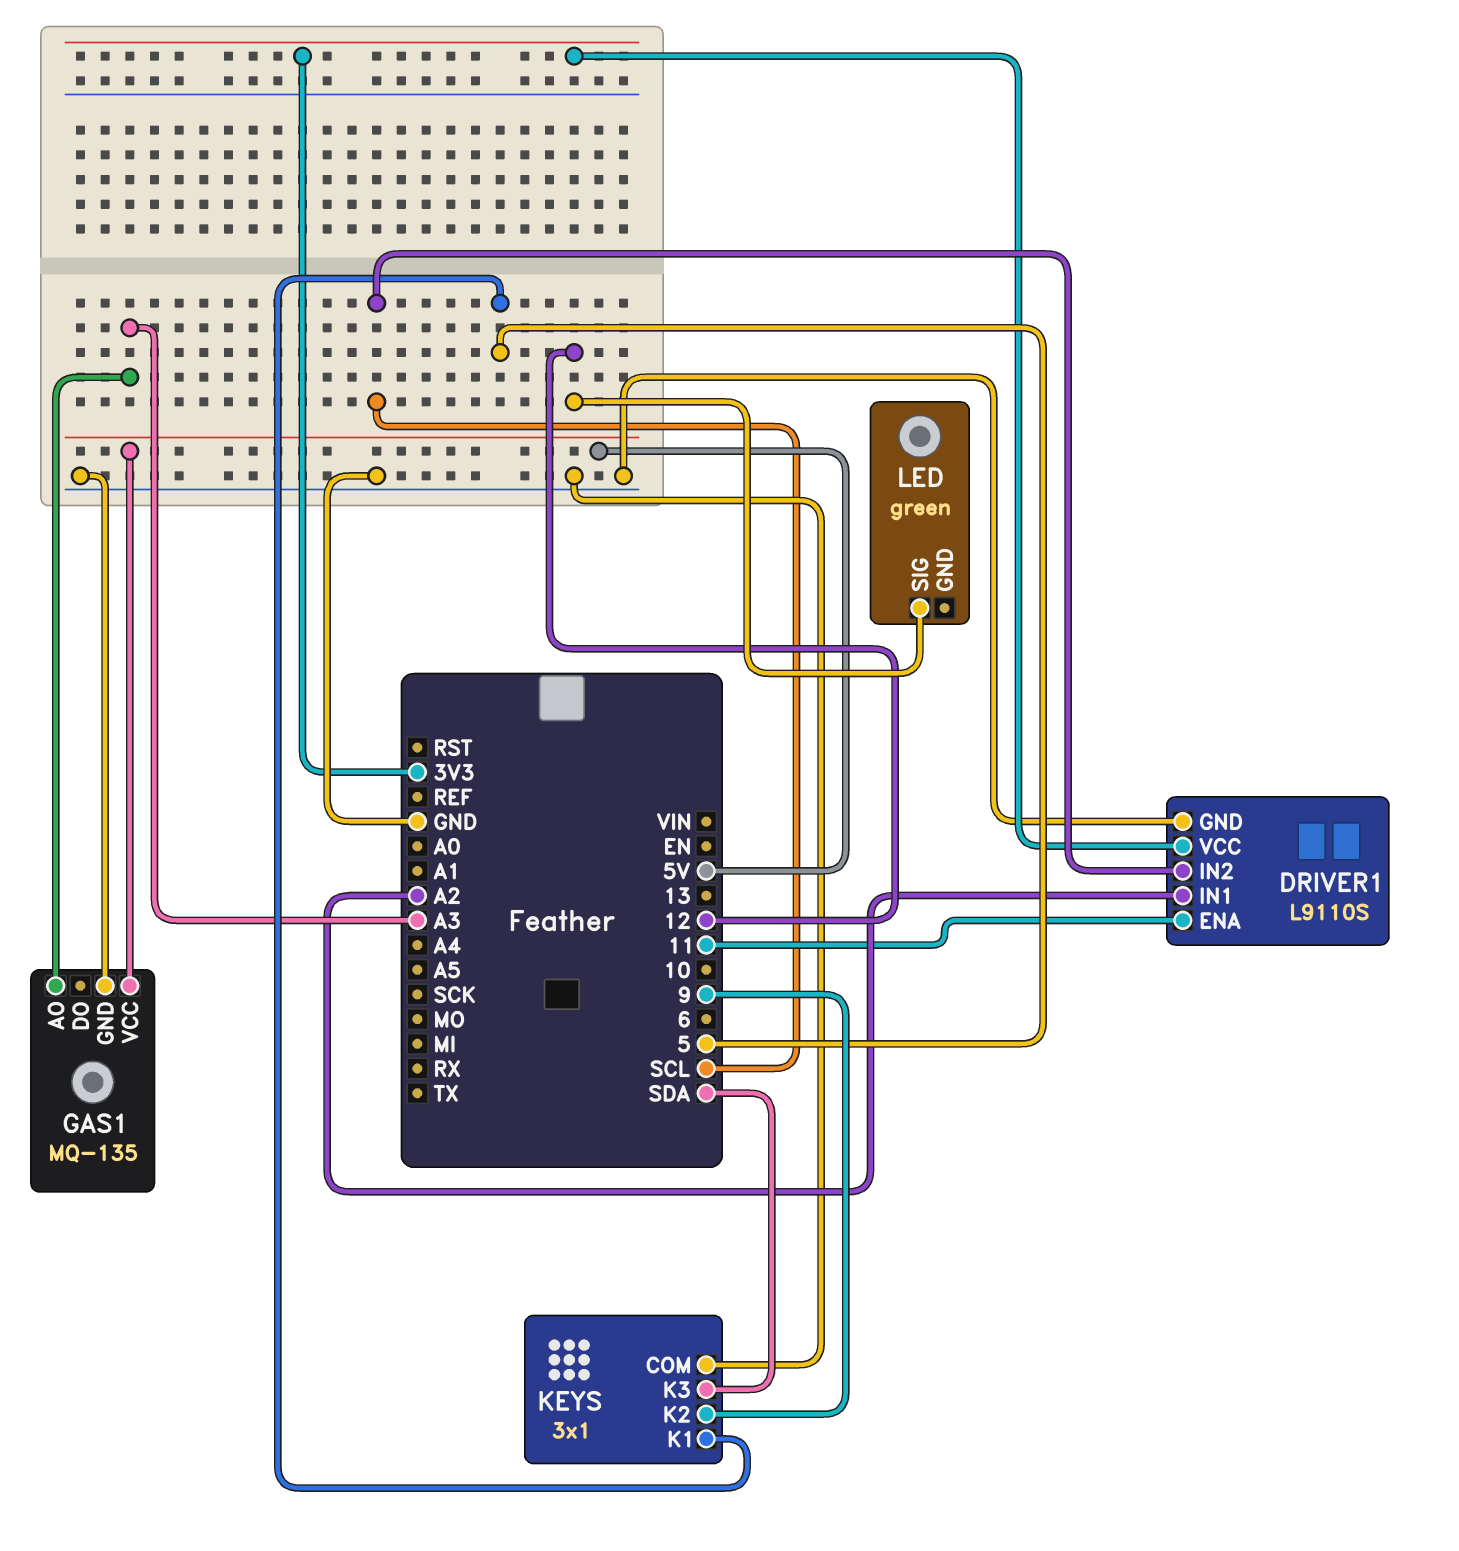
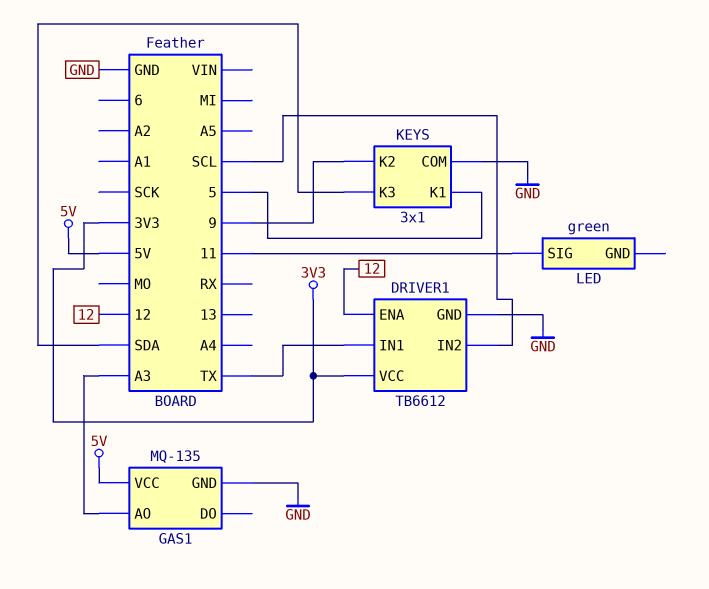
DRIVER1: L9110S -> TB6612
DRIVER1 pin ENA: 11 -> 12
DRIVER1 pin IN1: A2 -> TX
LED pin SIG: 12 -> 11

